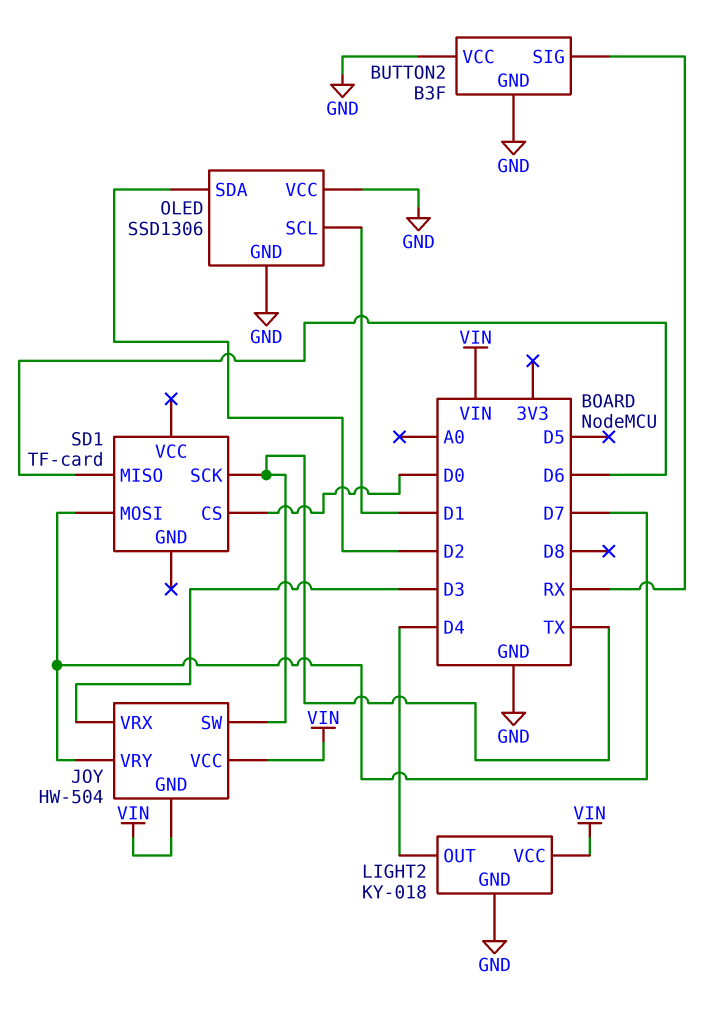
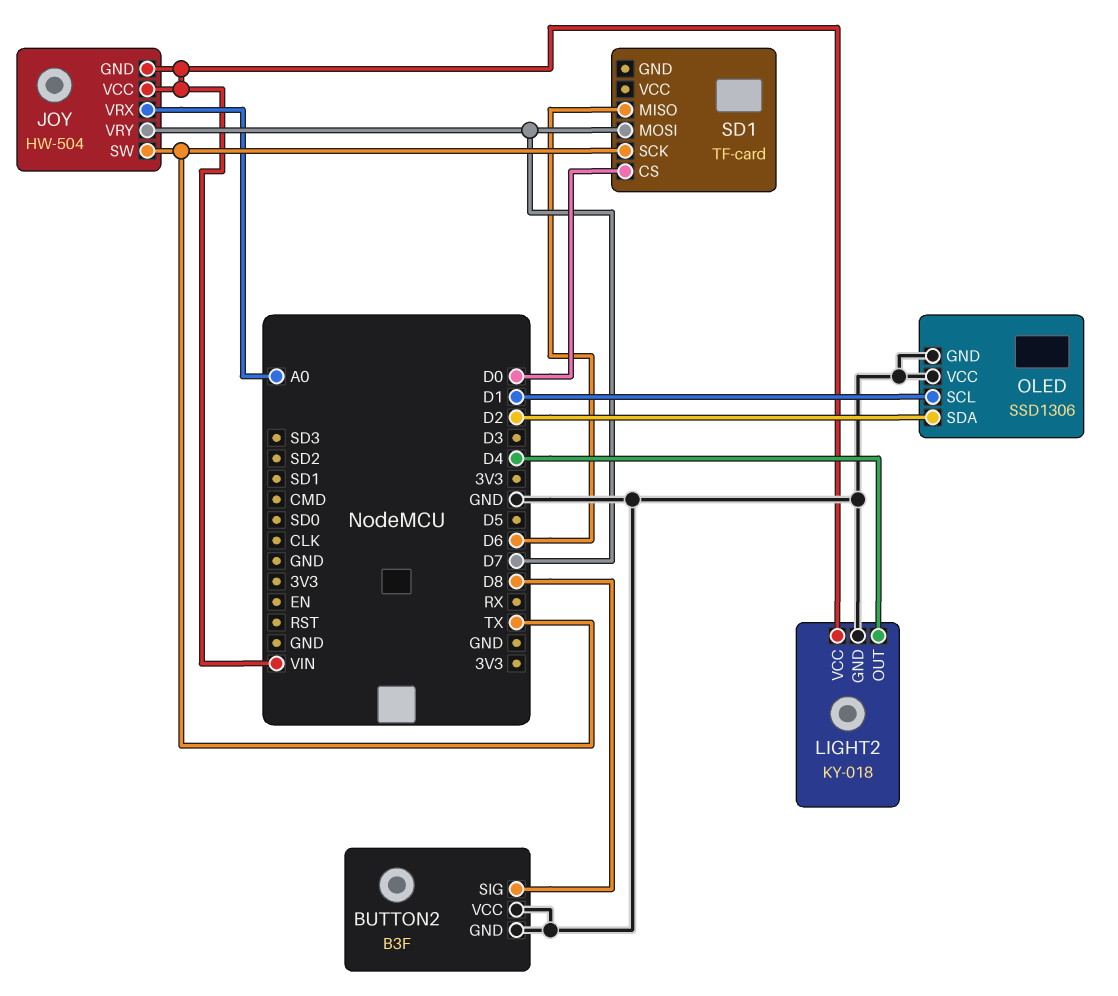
BUTTON2 pin SIG: RX -> D8
JOY pin VRX: D3 -> A0

